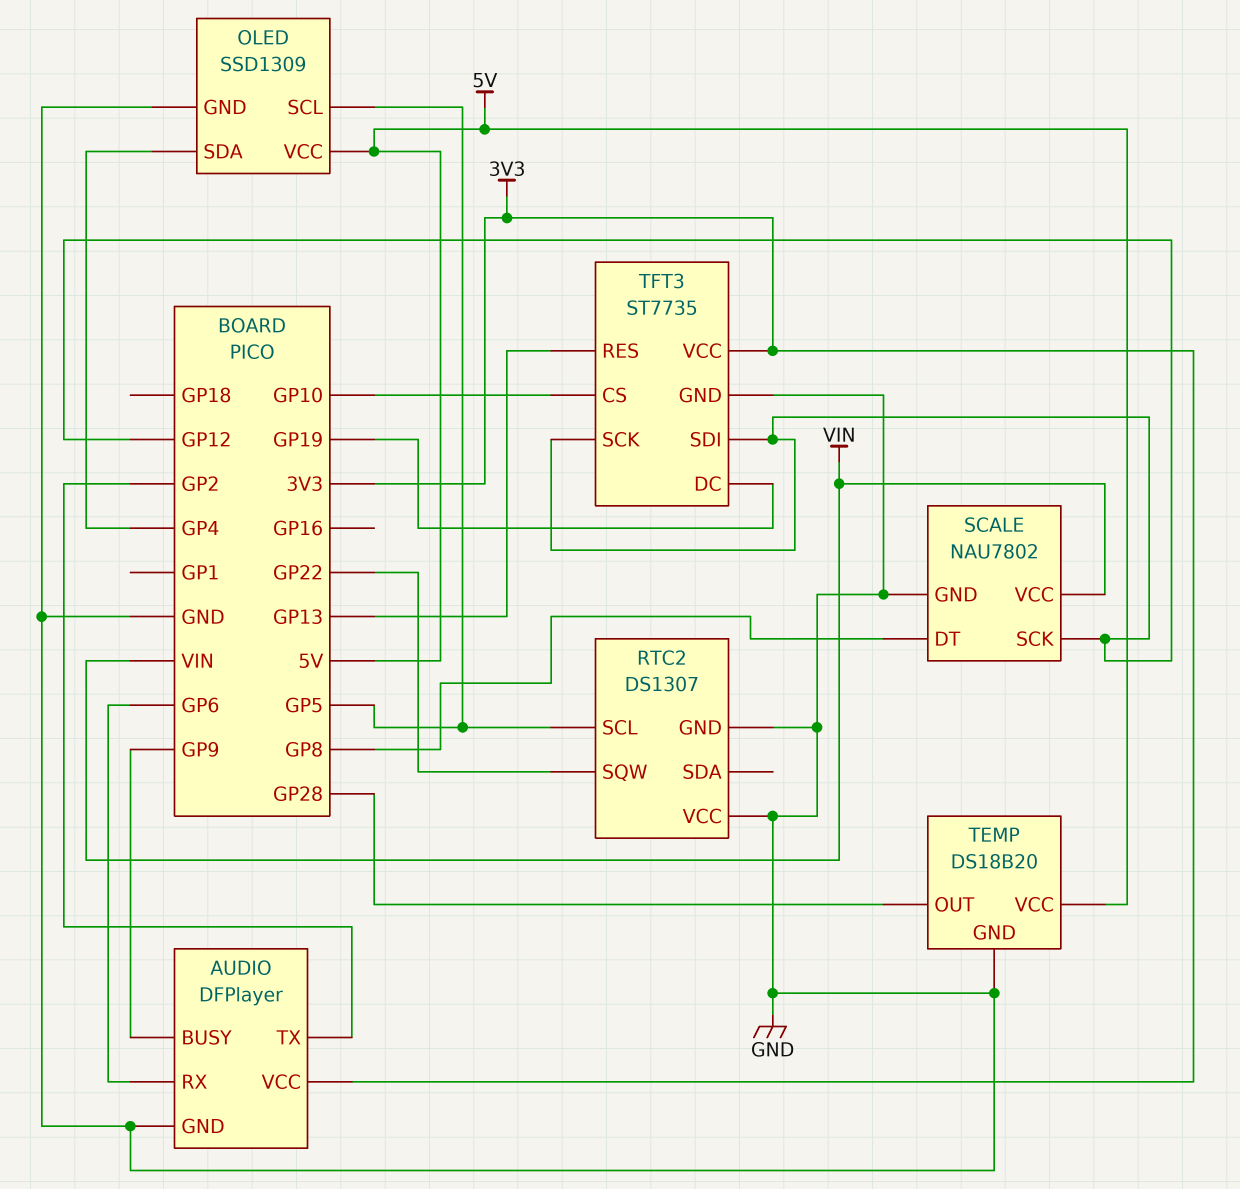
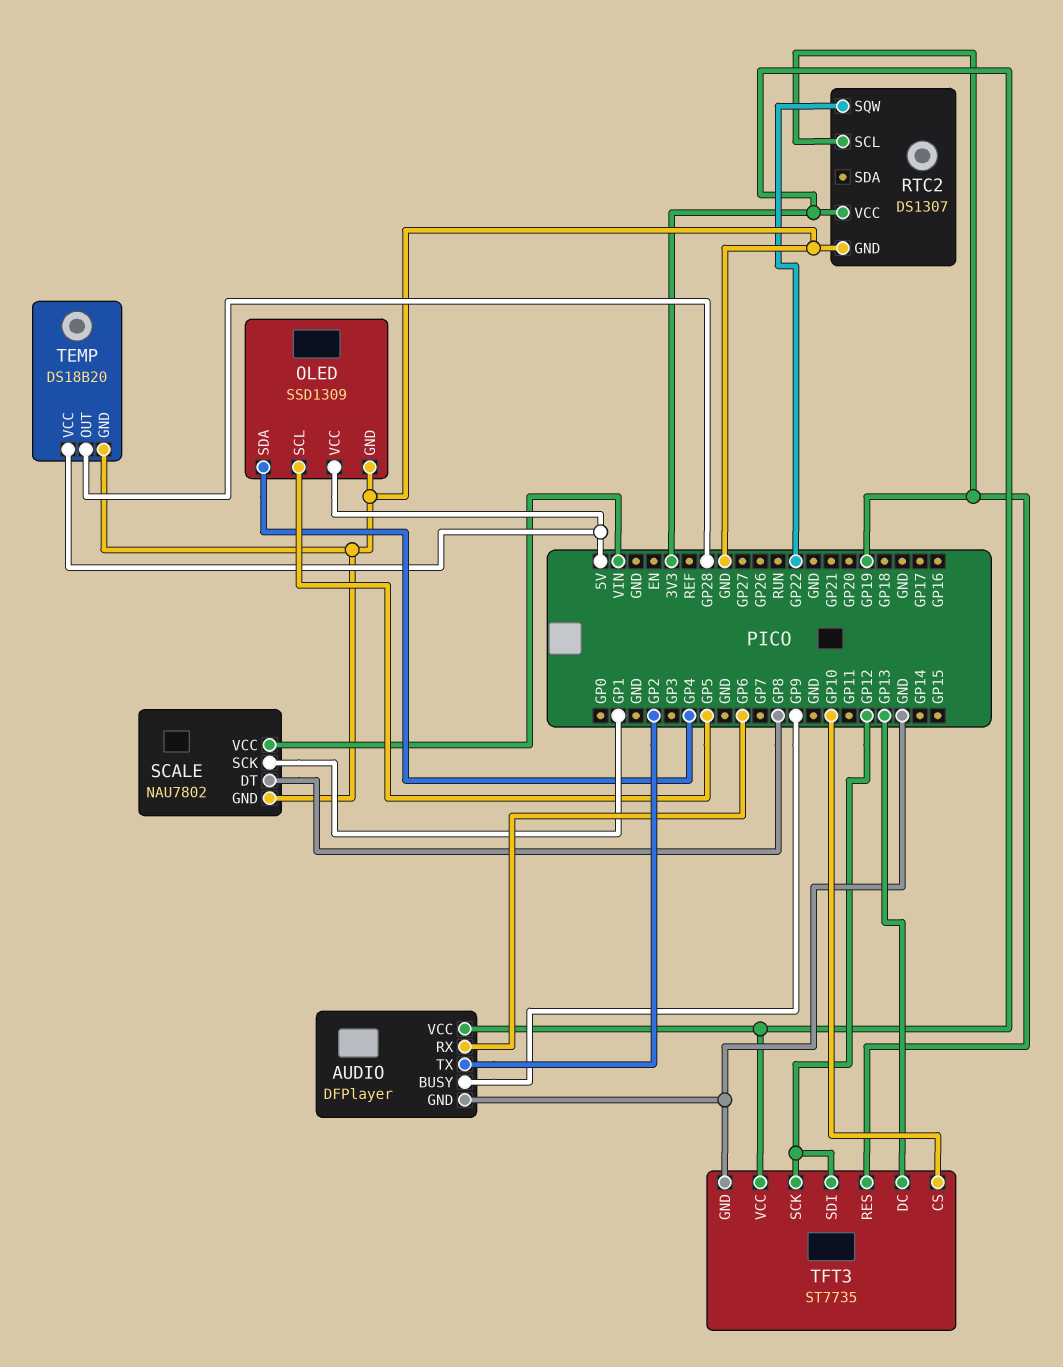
RTC2 pin SCL: GP5 -> GP19
RTC2 pin VCC: GND -> 3V3
SCALE pin SCK: GP12 -> GP1
TFT3 pin DC: GP19 -> GP13
TFT3 pin RES: GP13 -> GP19

